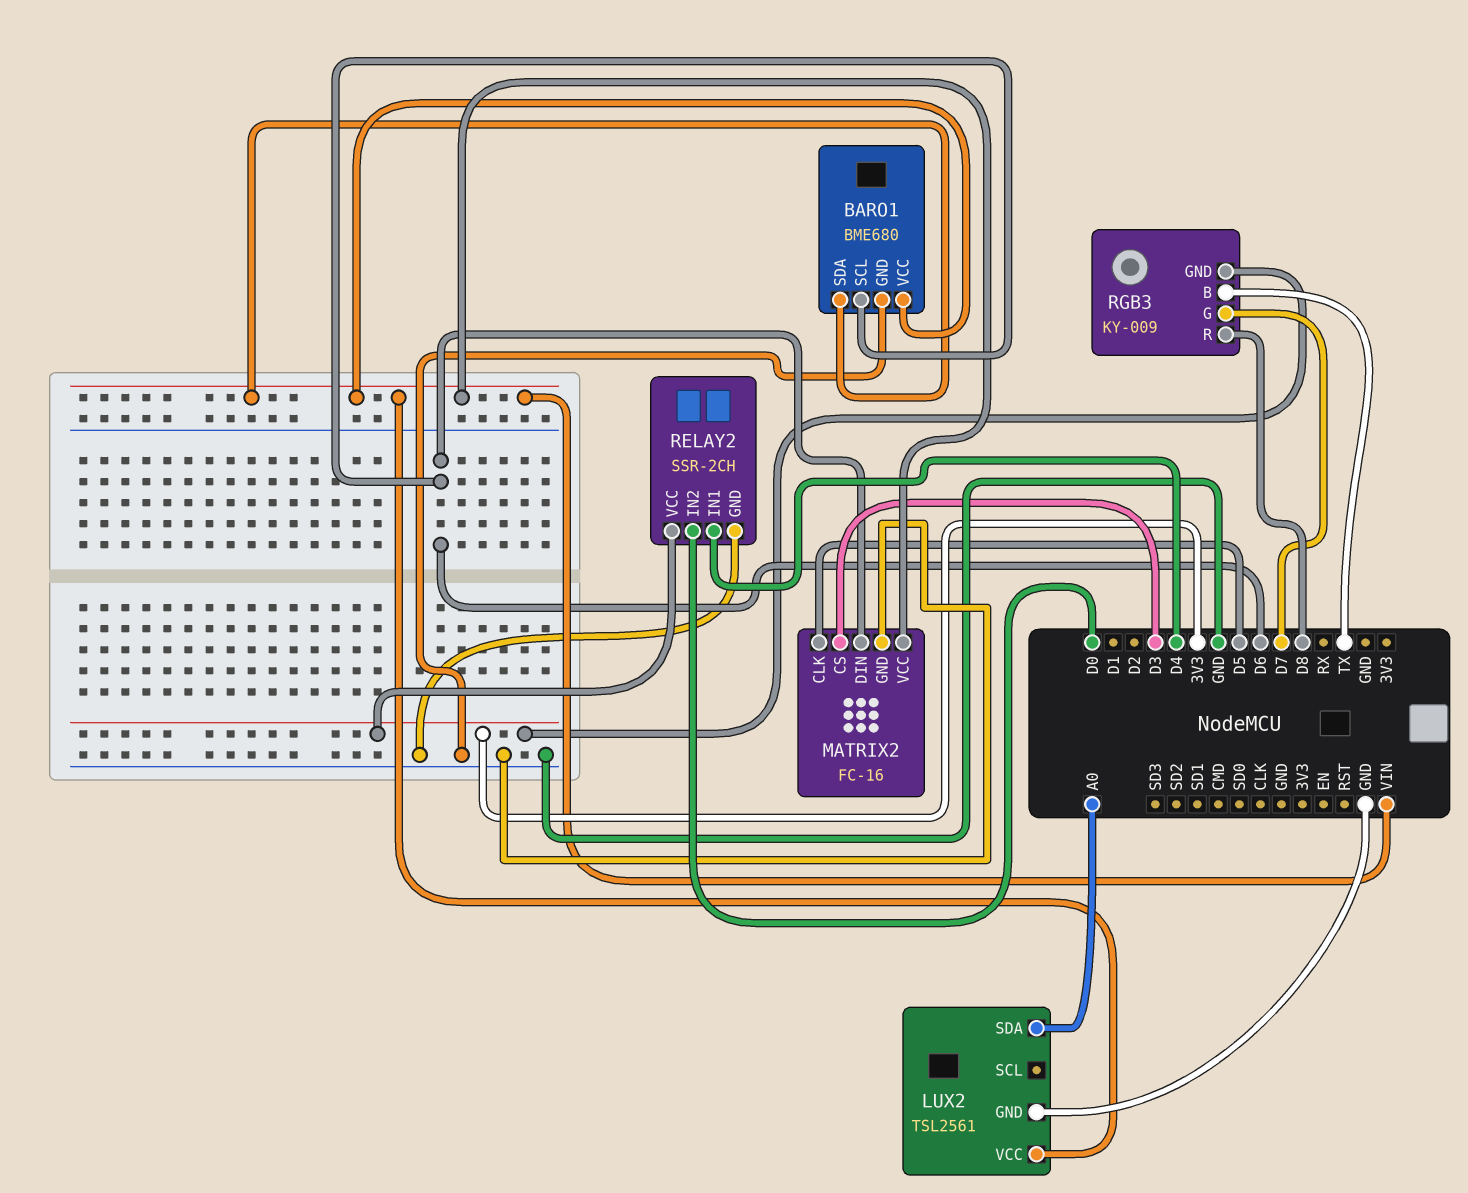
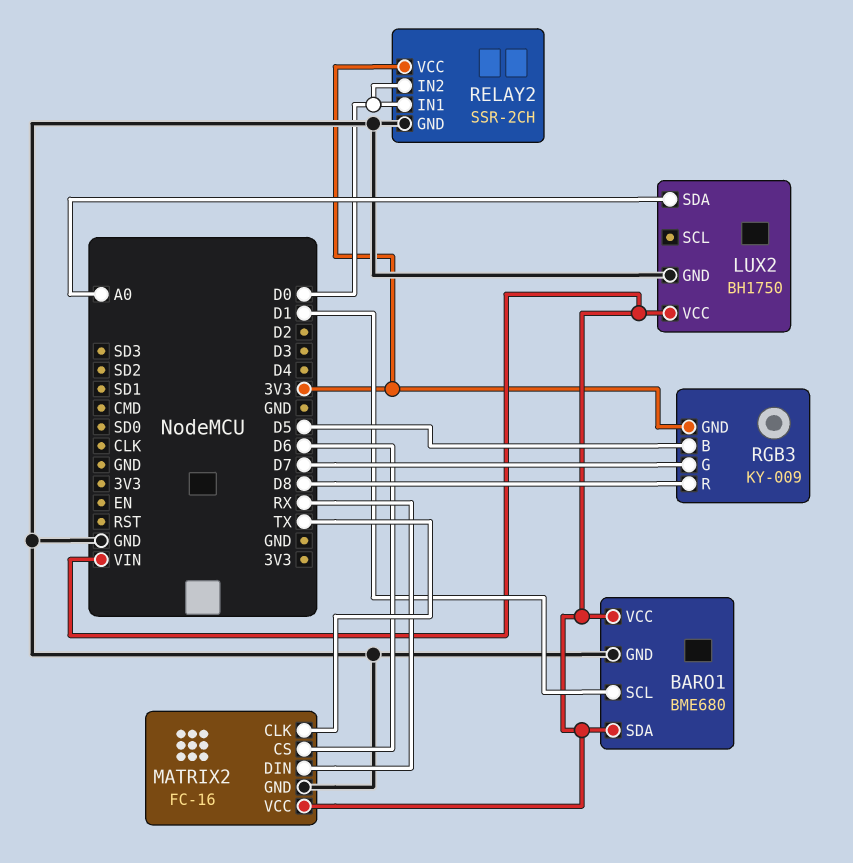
BARO1 pin SCL: D6 -> D1
LUX2: TSL2561 -> BH1750
MATRIX2 pin CLK: D5 -> TX
MATRIX2 pin CS: D3 -> D6
MATRIX2 pin DIN: D6 -> RX
RELAY2 pin IN1: D4 -> D0
RGB3 pin B: TX -> D5

